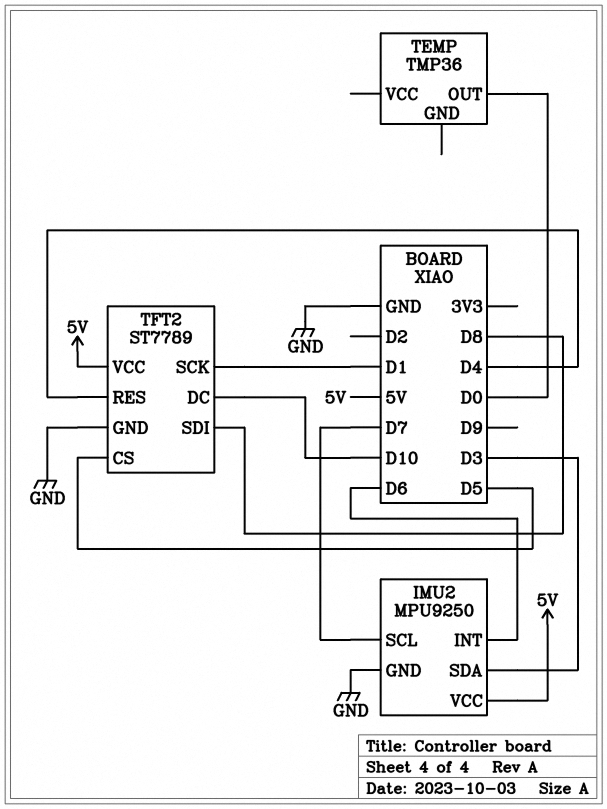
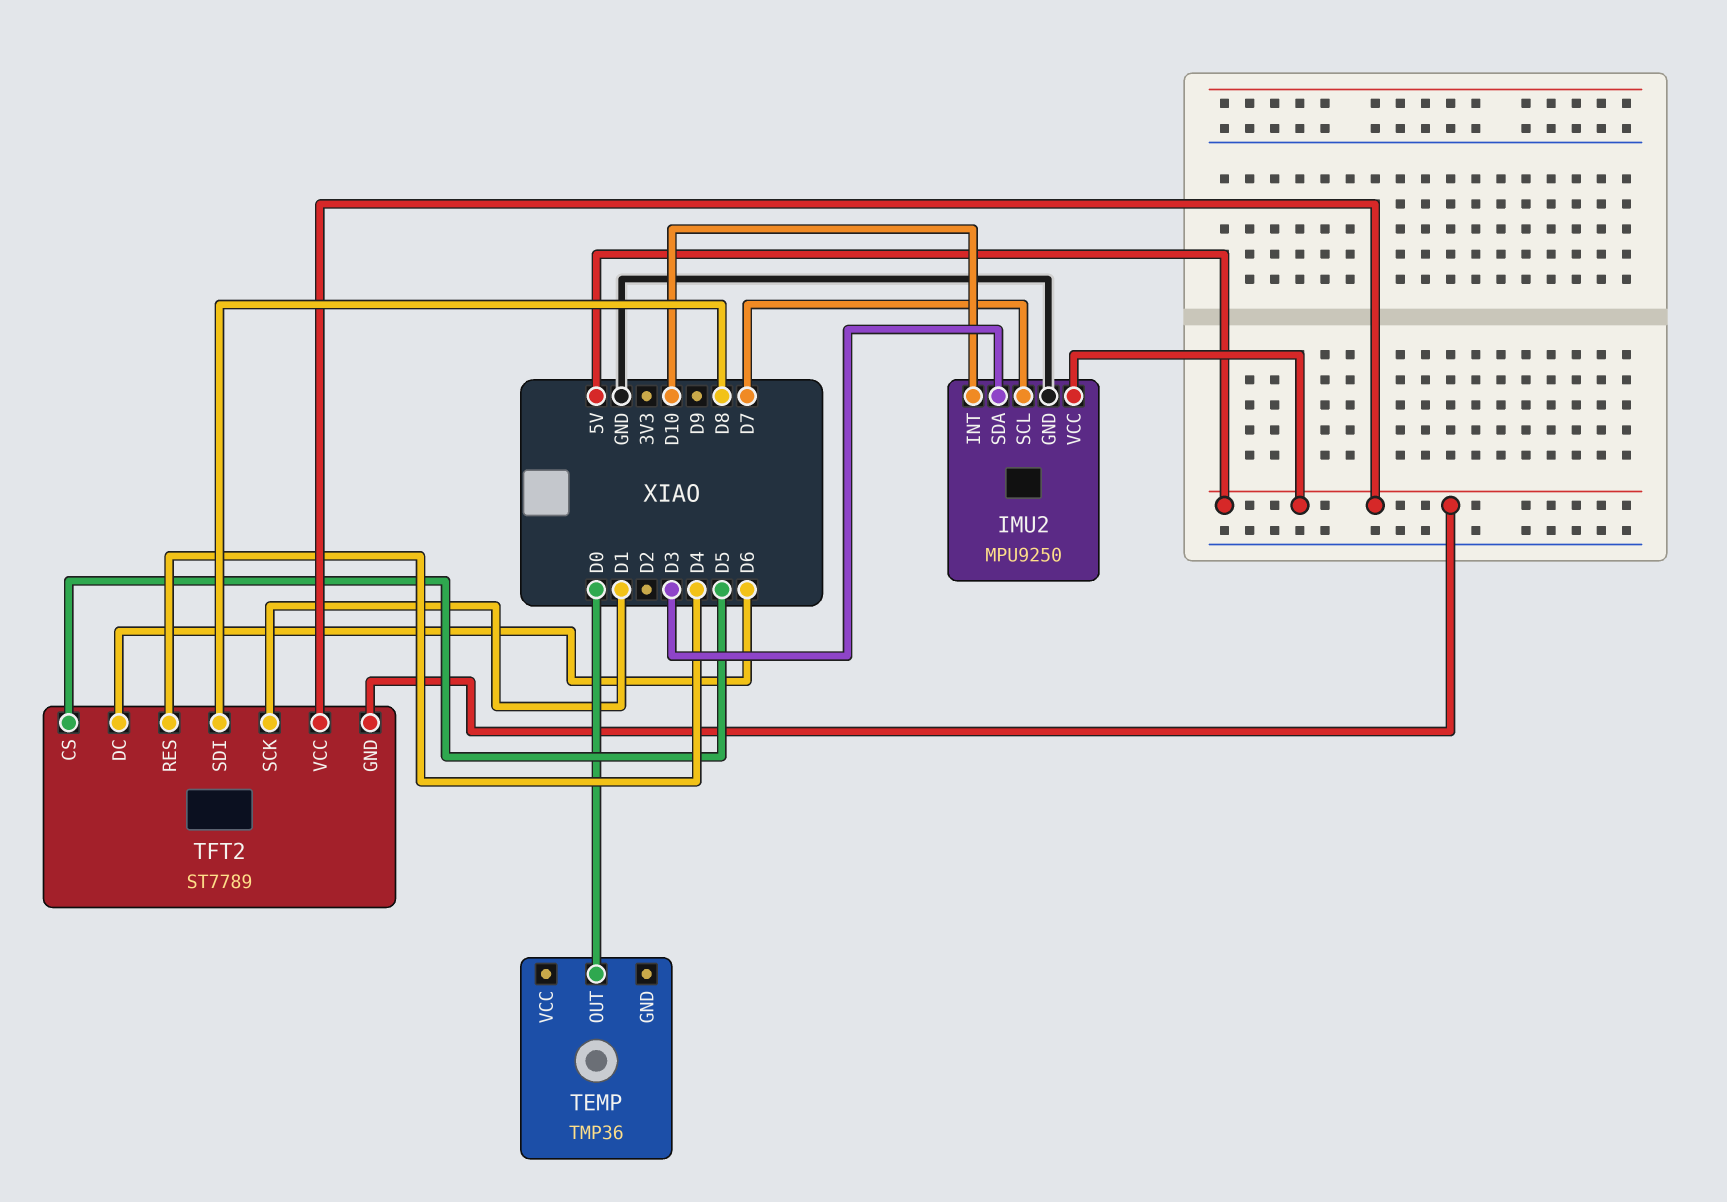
IMU2 pin INT: D6 -> D10
TFT2 pin DC: D10 -> D6
TFT2 pin GND: GND -> 5V

